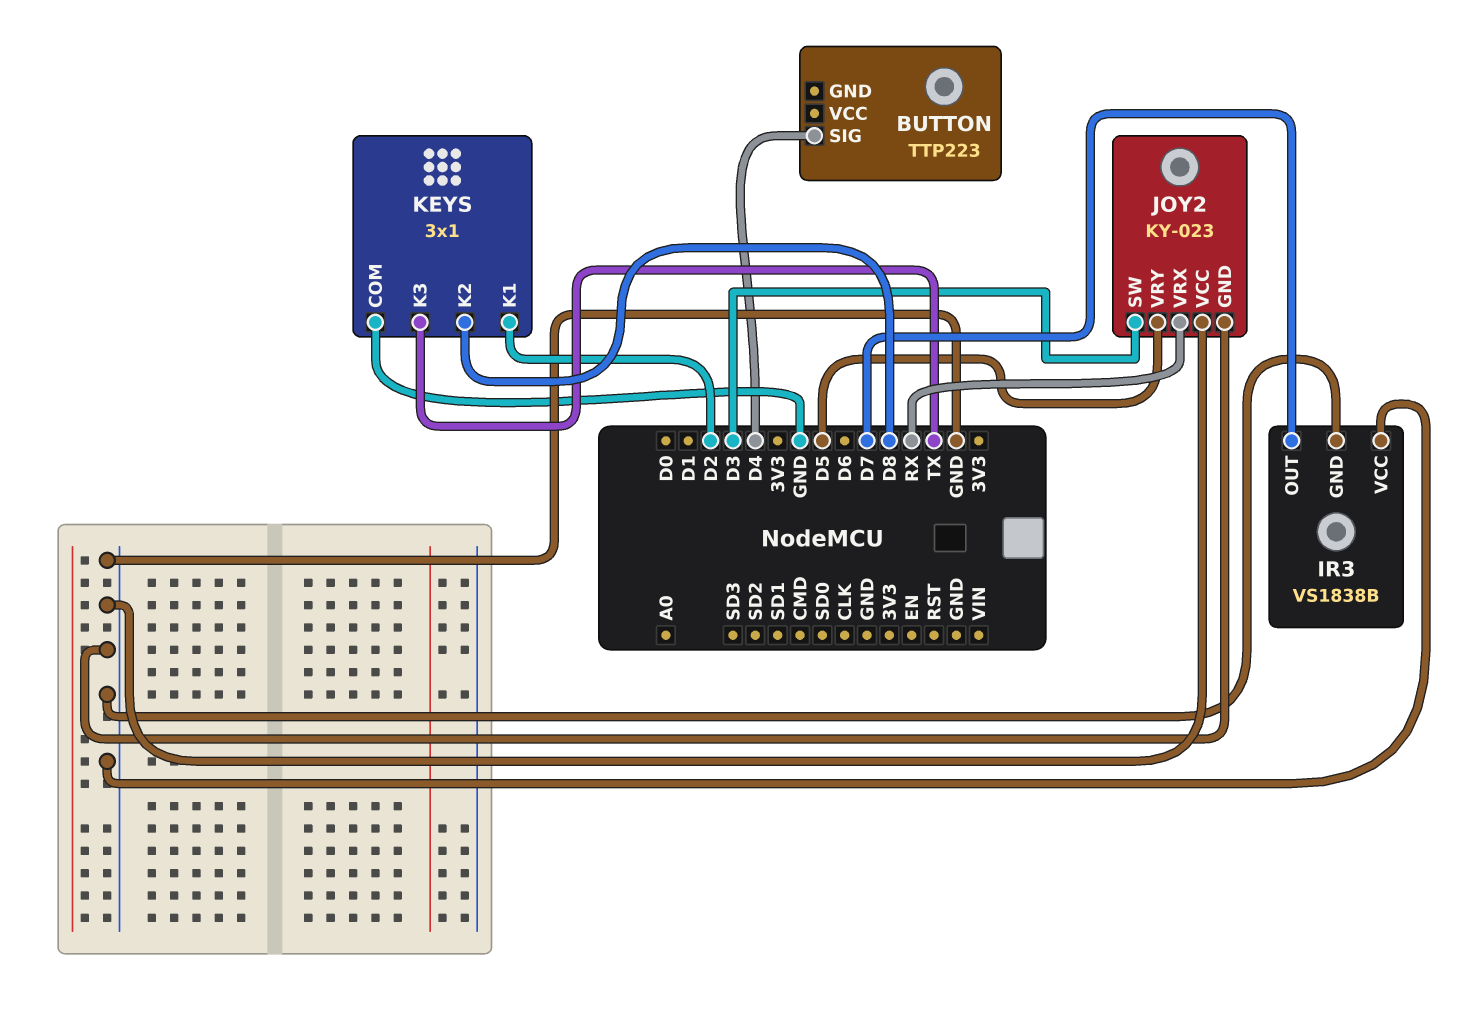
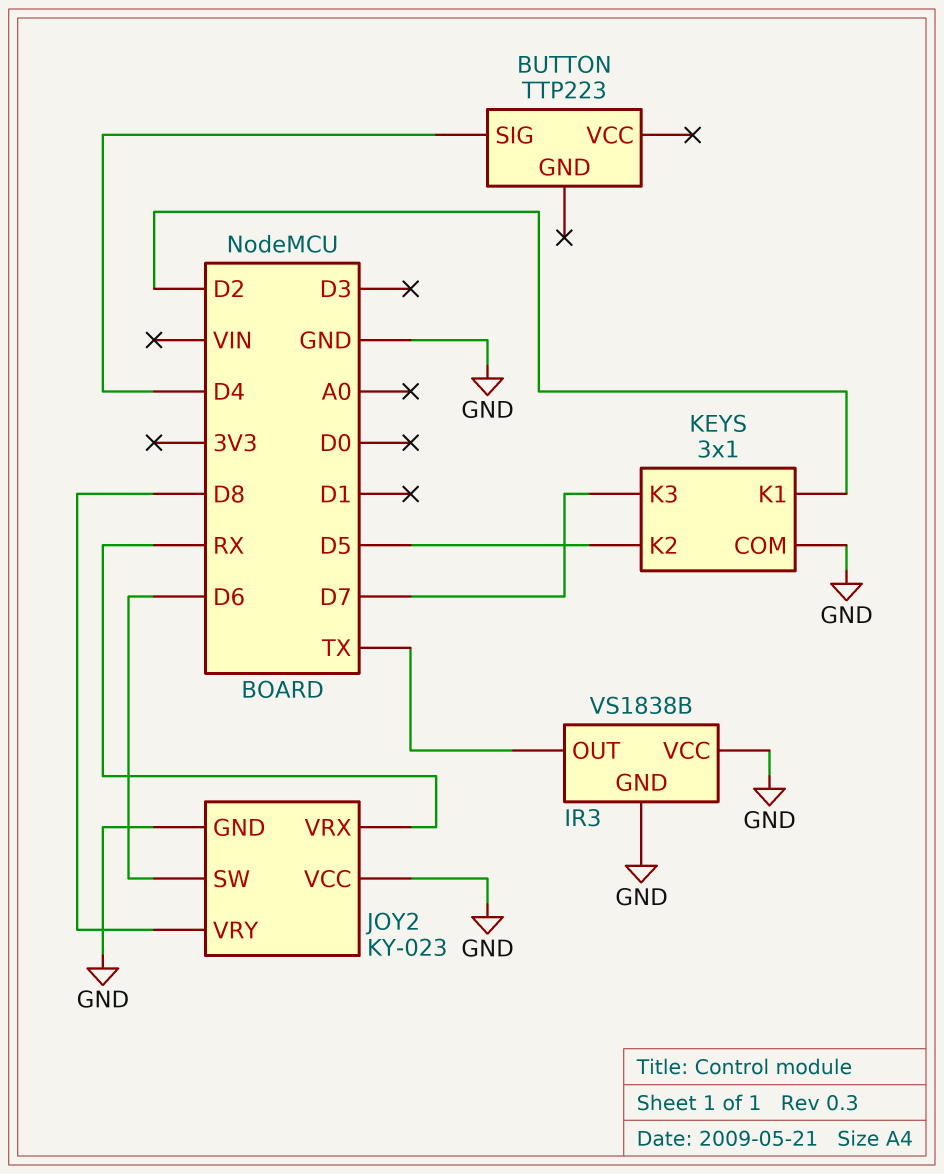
IR3 pin OUT: D7 -> TX
JOY2 pin SW: D3 -> D6
JOY2 pin VRY: D5 -> D8
KEYS pin K2: D8 -> D5
KEYS pin K3: TX -> D7

